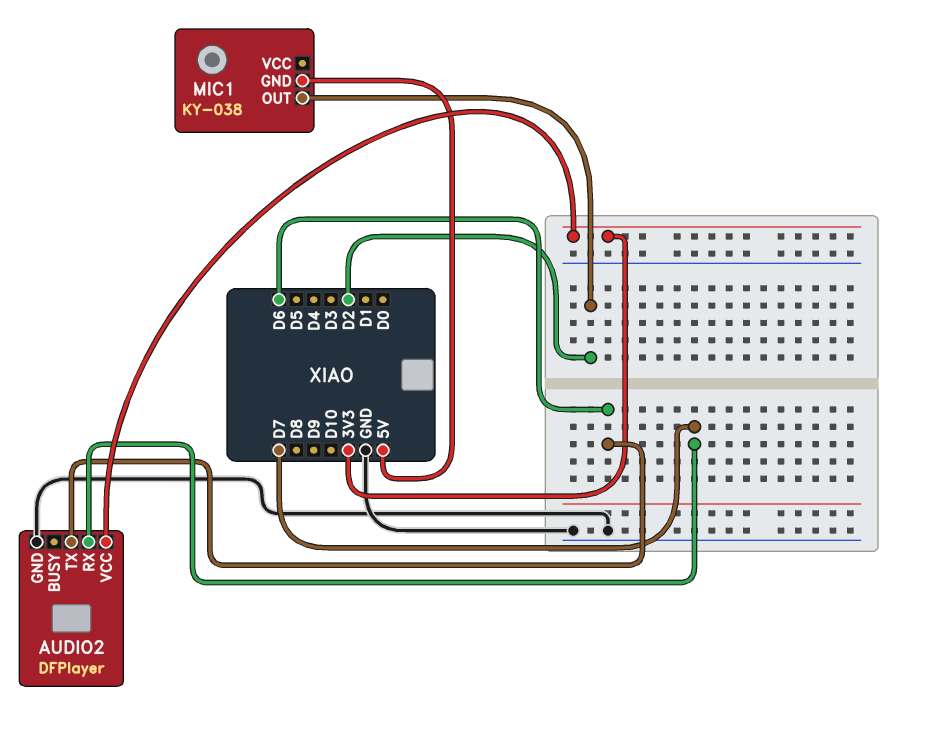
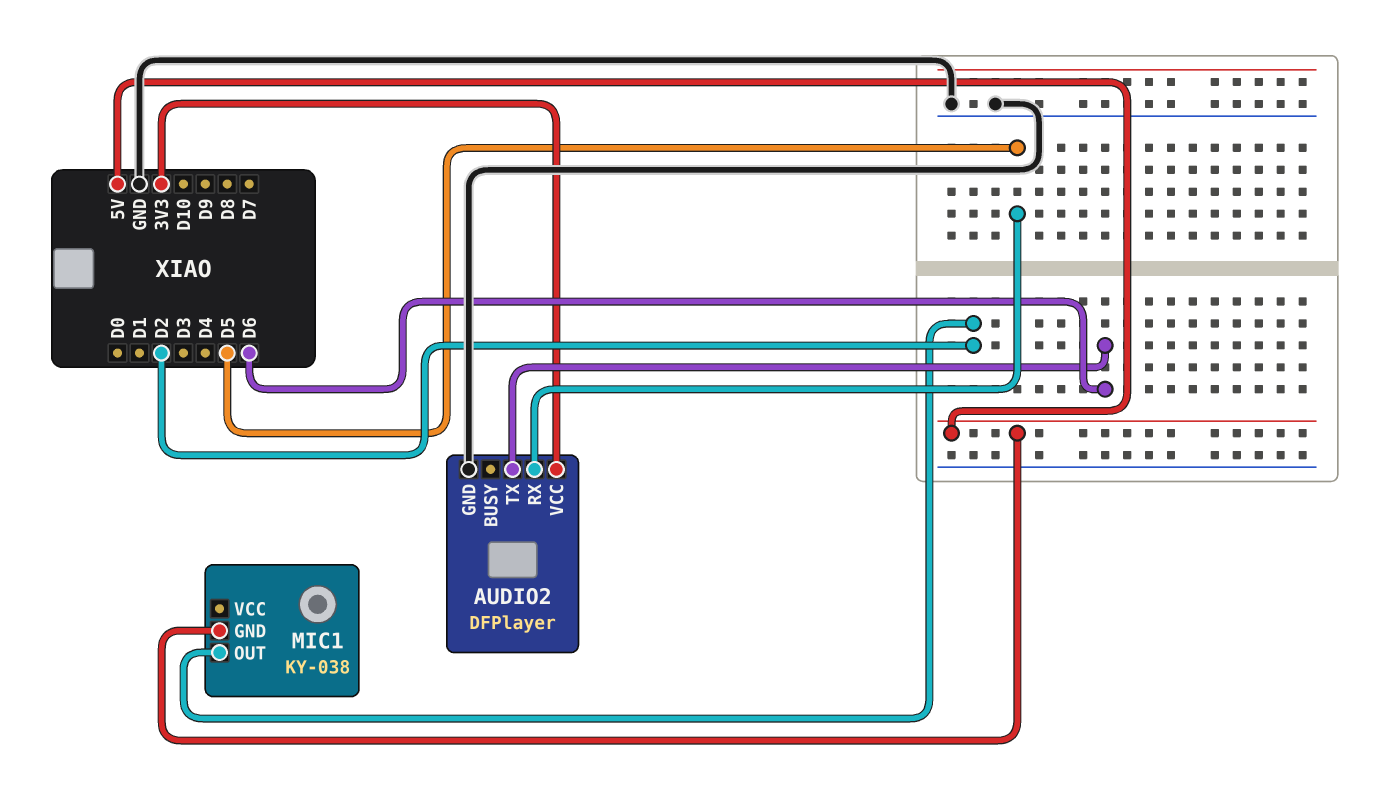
AUDIO2 pin RX: D7 -> D5

